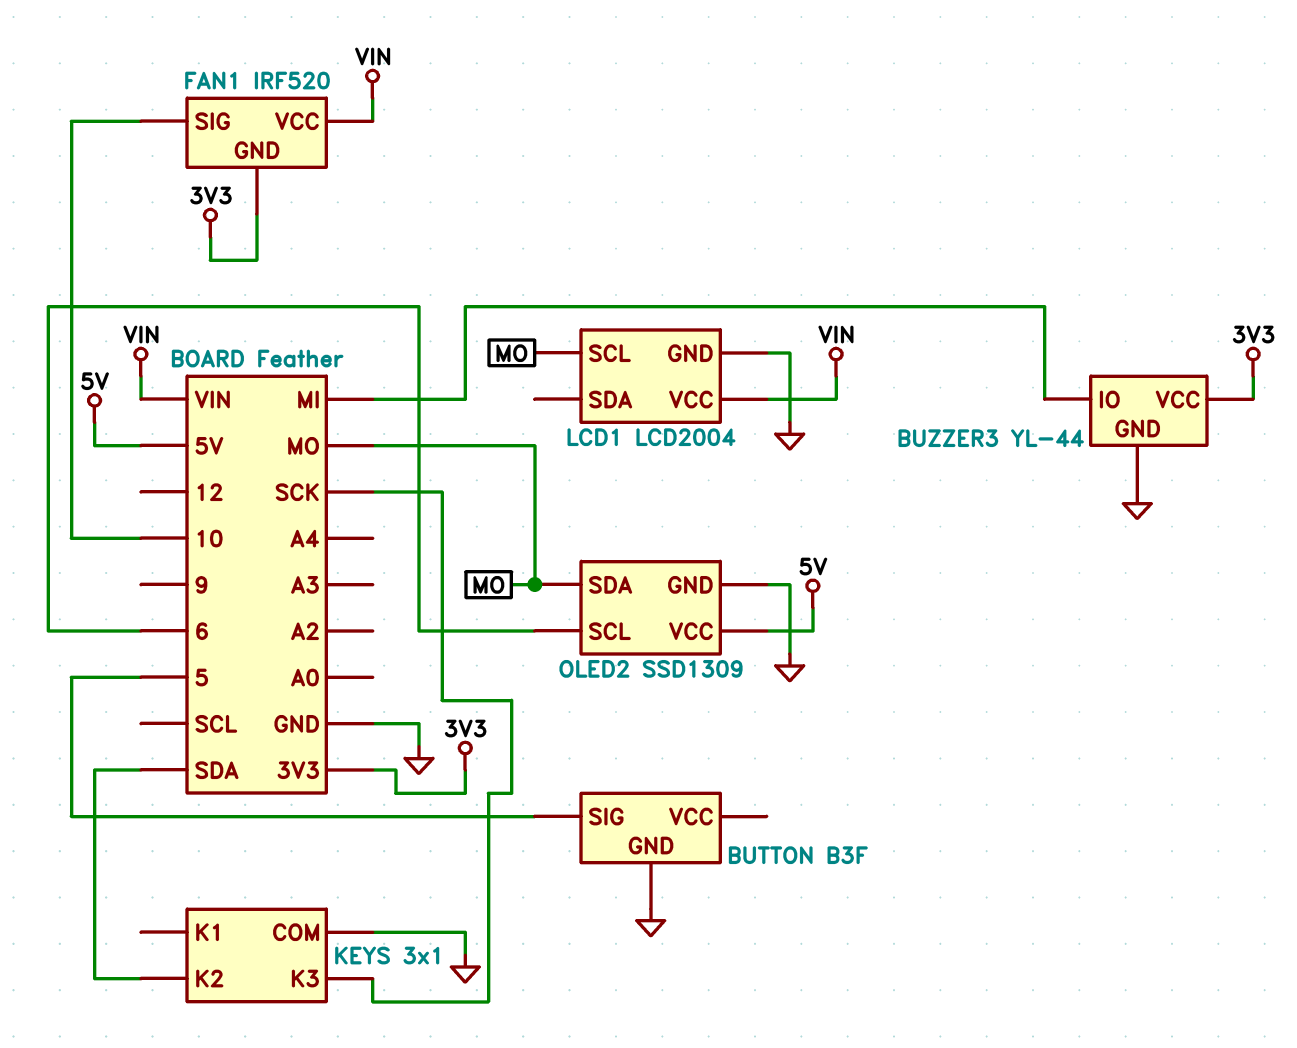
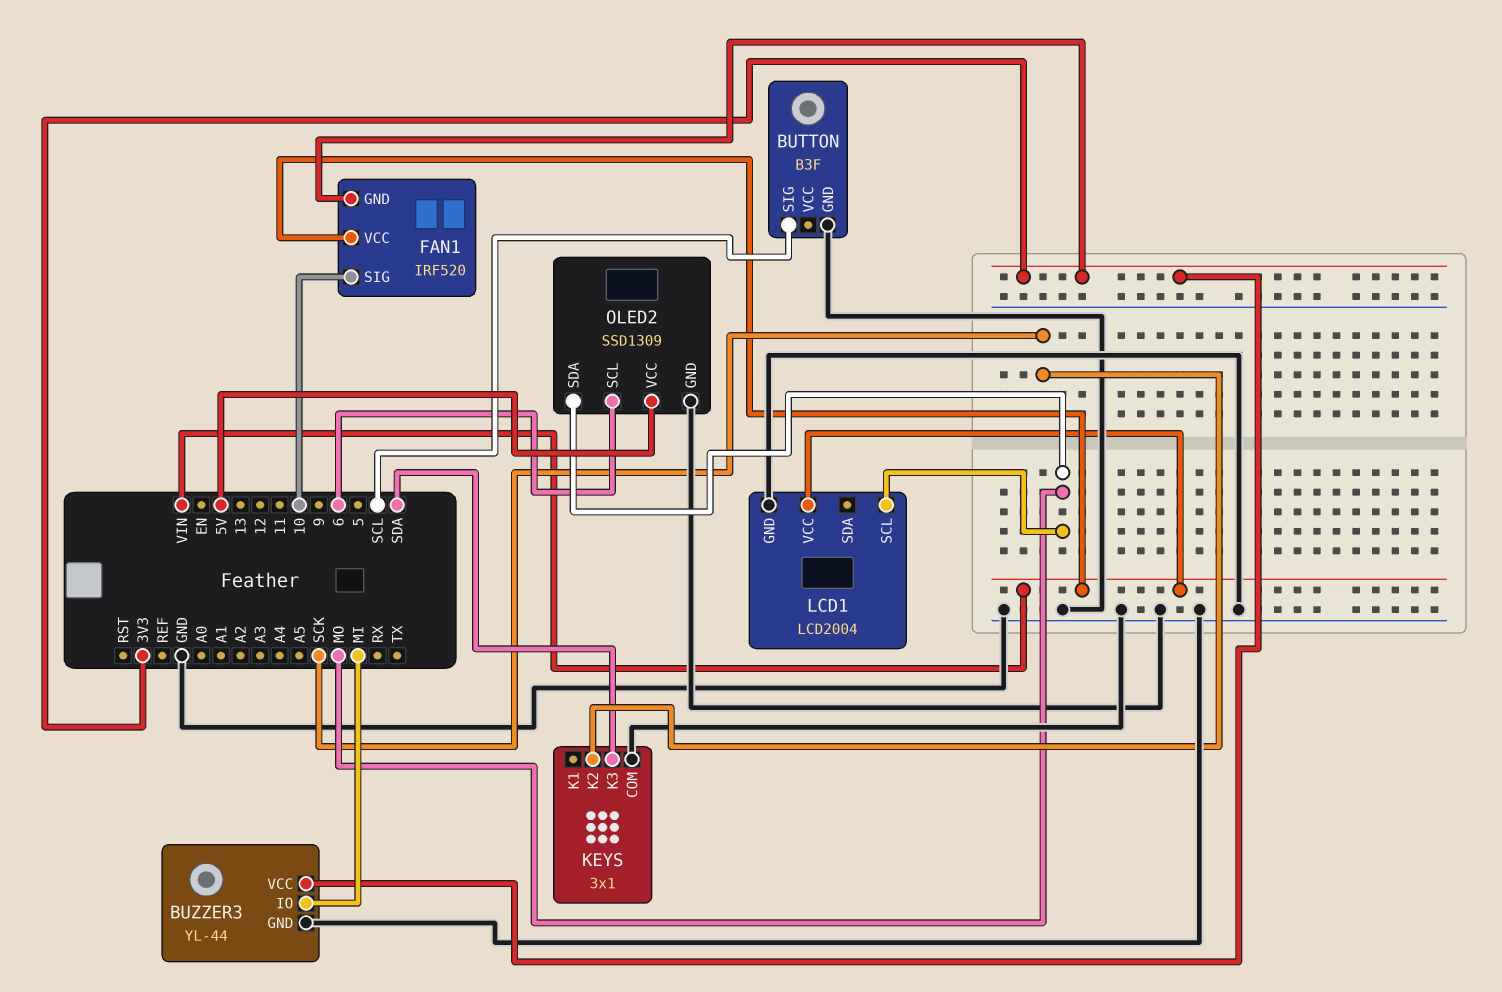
BUTTON pin SIG: 5 -> SCL
KEYS pin K2: SDA -> SCK
KEYS pin K3: SCK -> SDA

